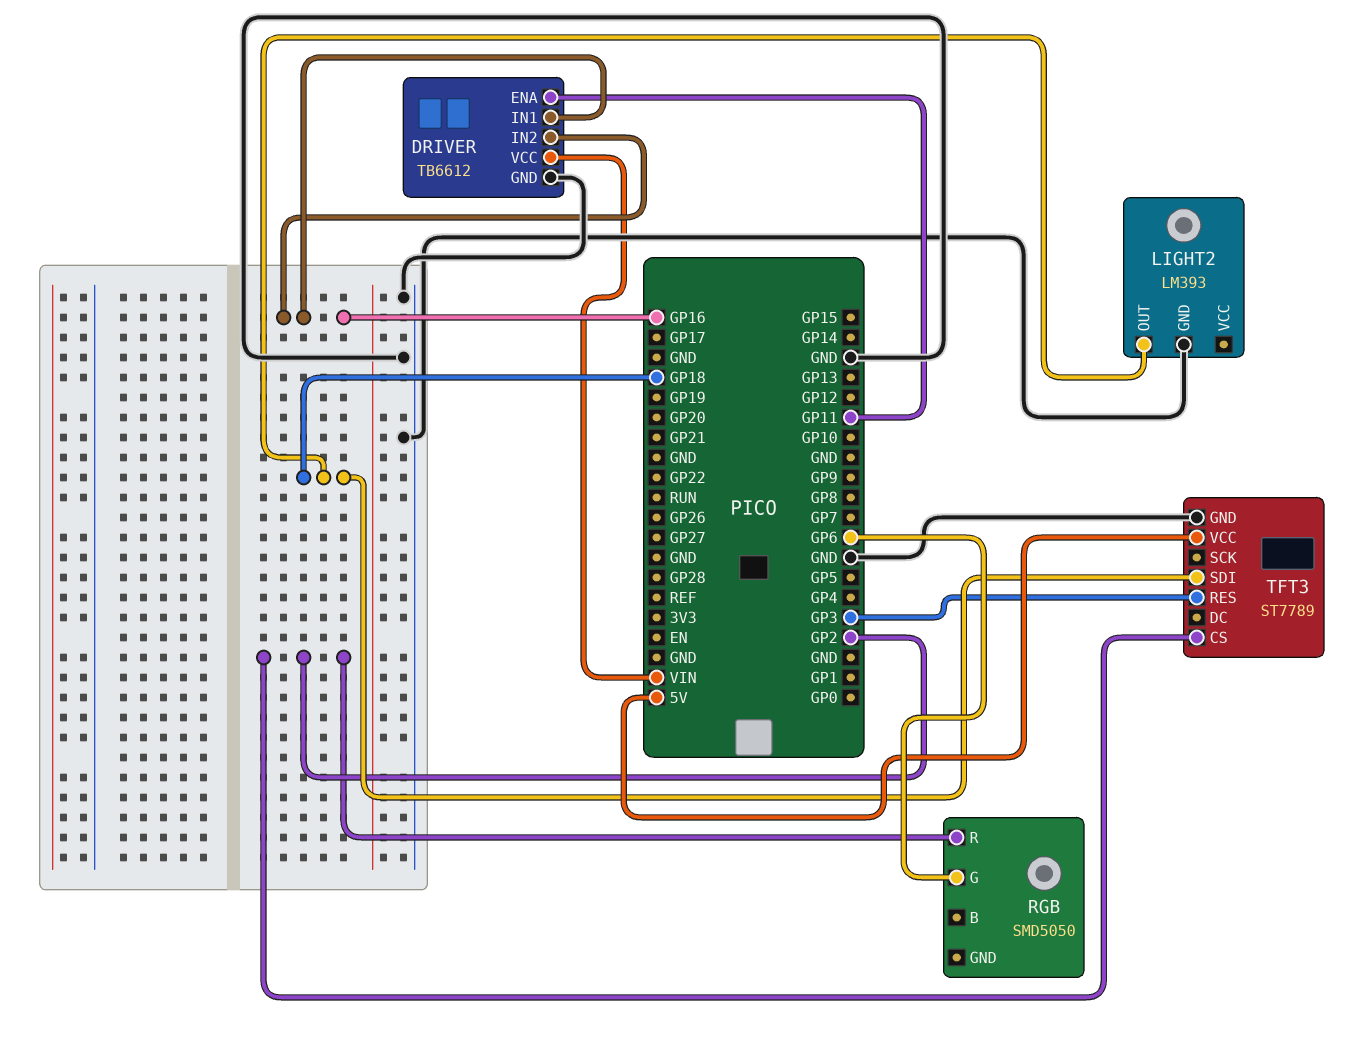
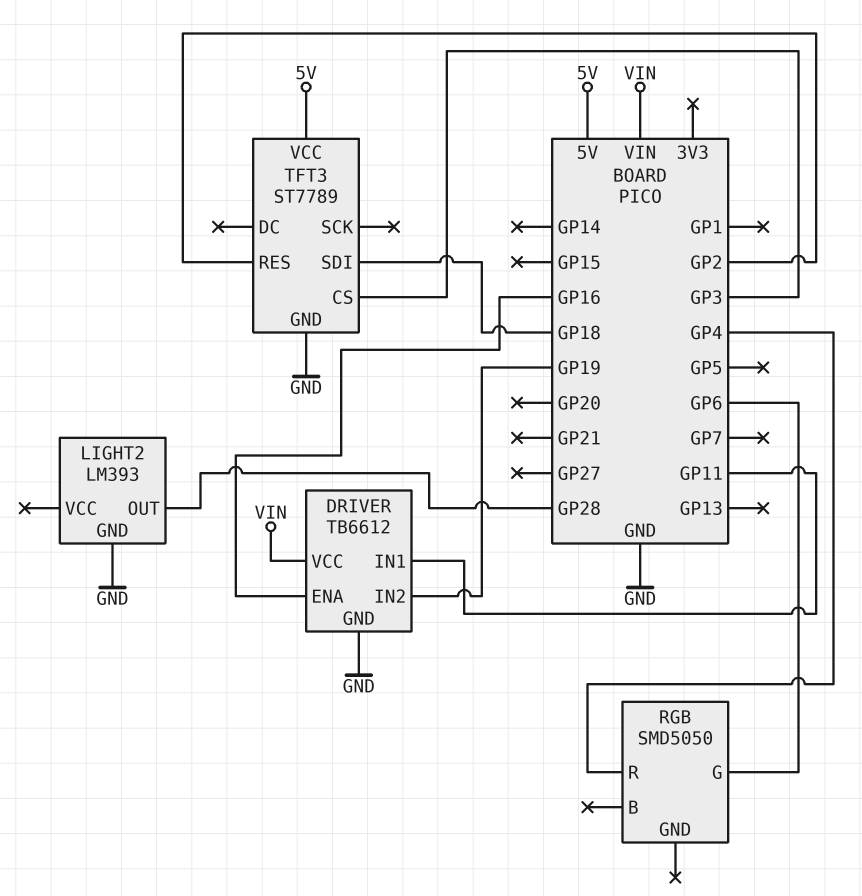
DRIVER pin ENA: GP11 -> GP16
DRIVER pin IN1: GP16 -> GP11
DRIVER pin IN2: GP16 -> GP19
LIGHT2 pin OUT: GP18 -> GP28
RGB pin R: GP2 -> GP4
TFT3 pin CS: GP2 -> GP3
TFT3 pin RES: GP3 -> GP2

